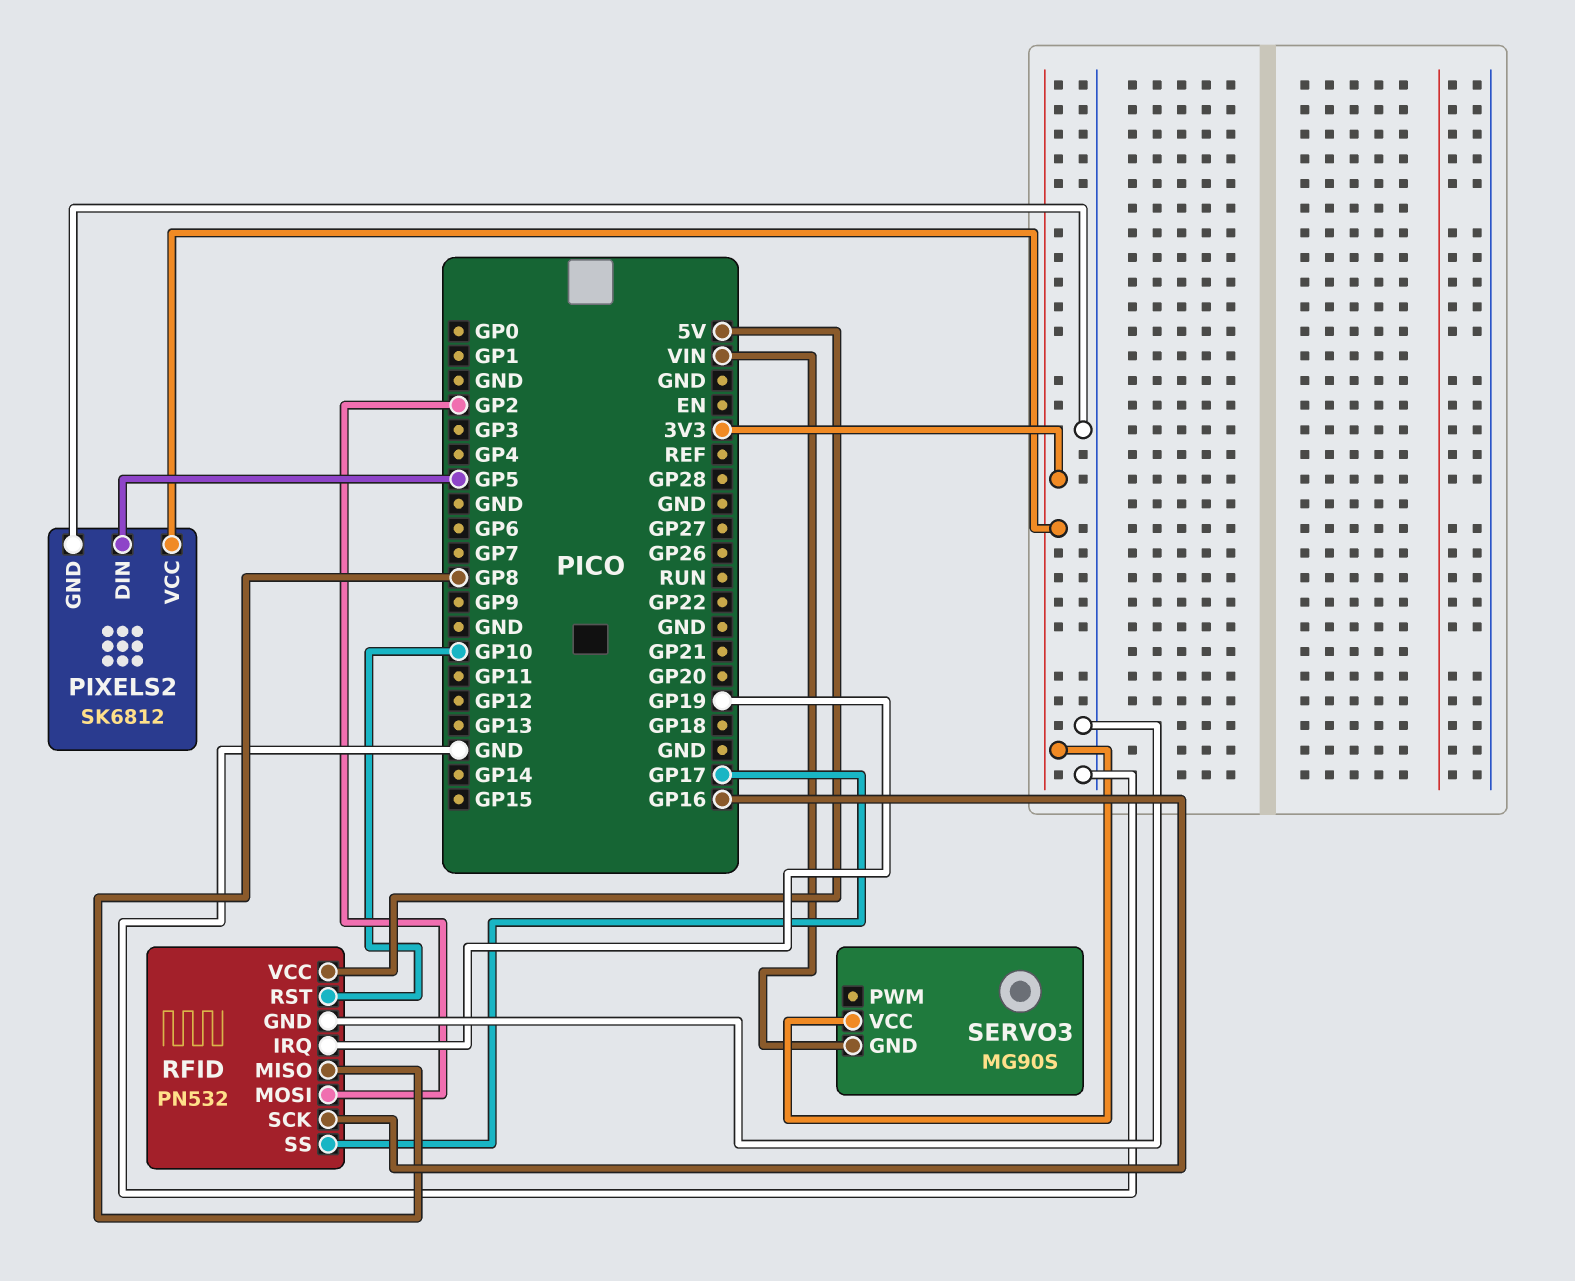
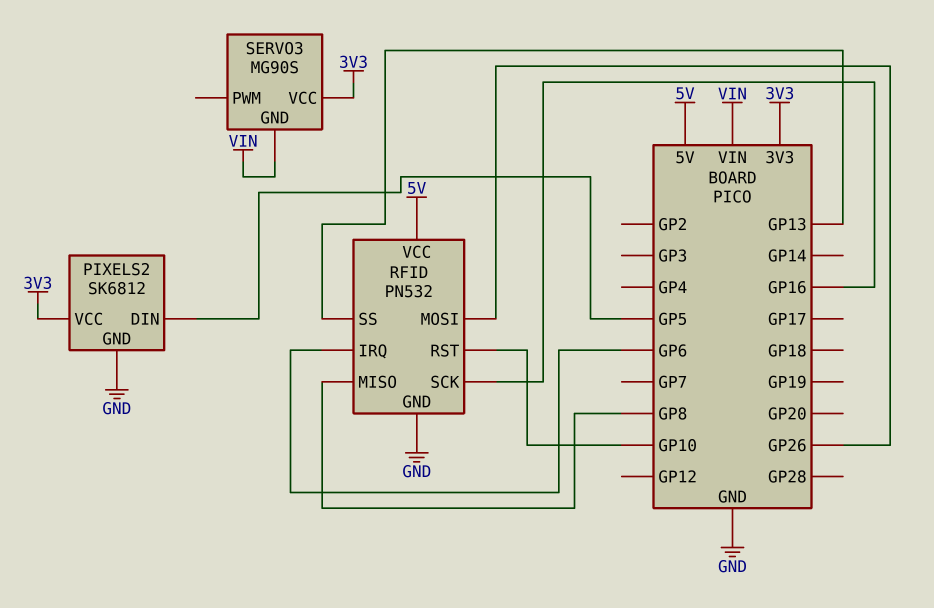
RFID pin IRQ: GP19 -> GP6
RFID pin MOSI: GP2 -> GP26
RFID pin SS: GP17 -> GP13

